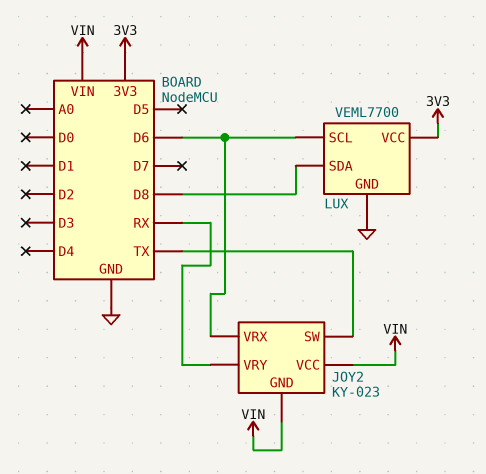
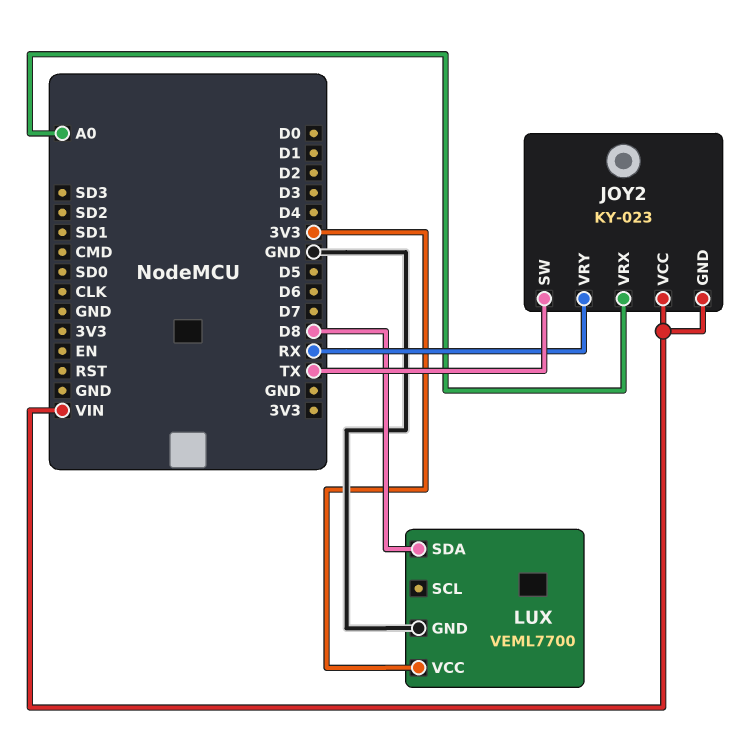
JOY2 pin VRX: D6 -> A0
LUX pin SCL: D6 -> none

